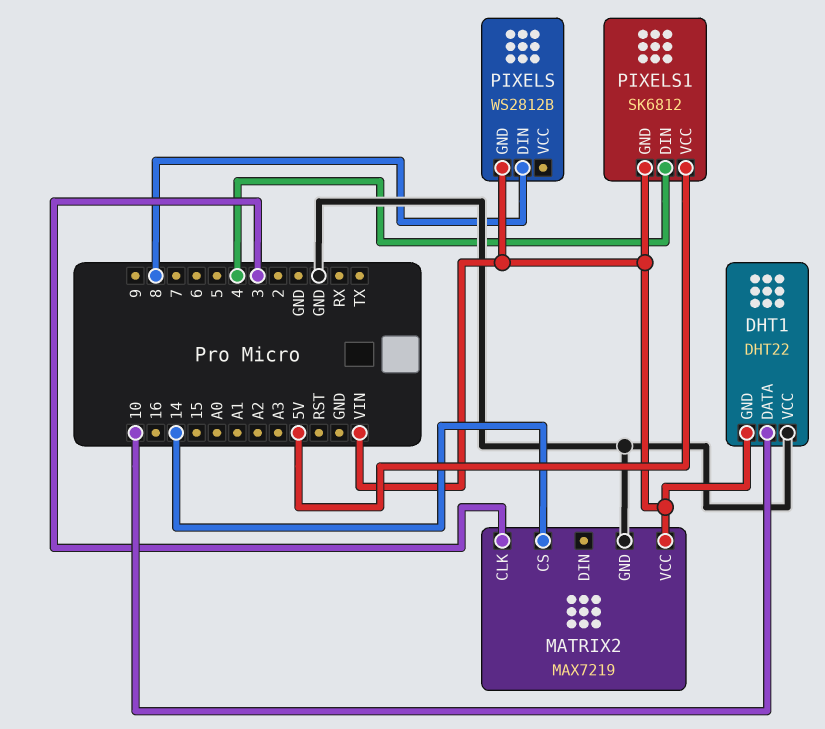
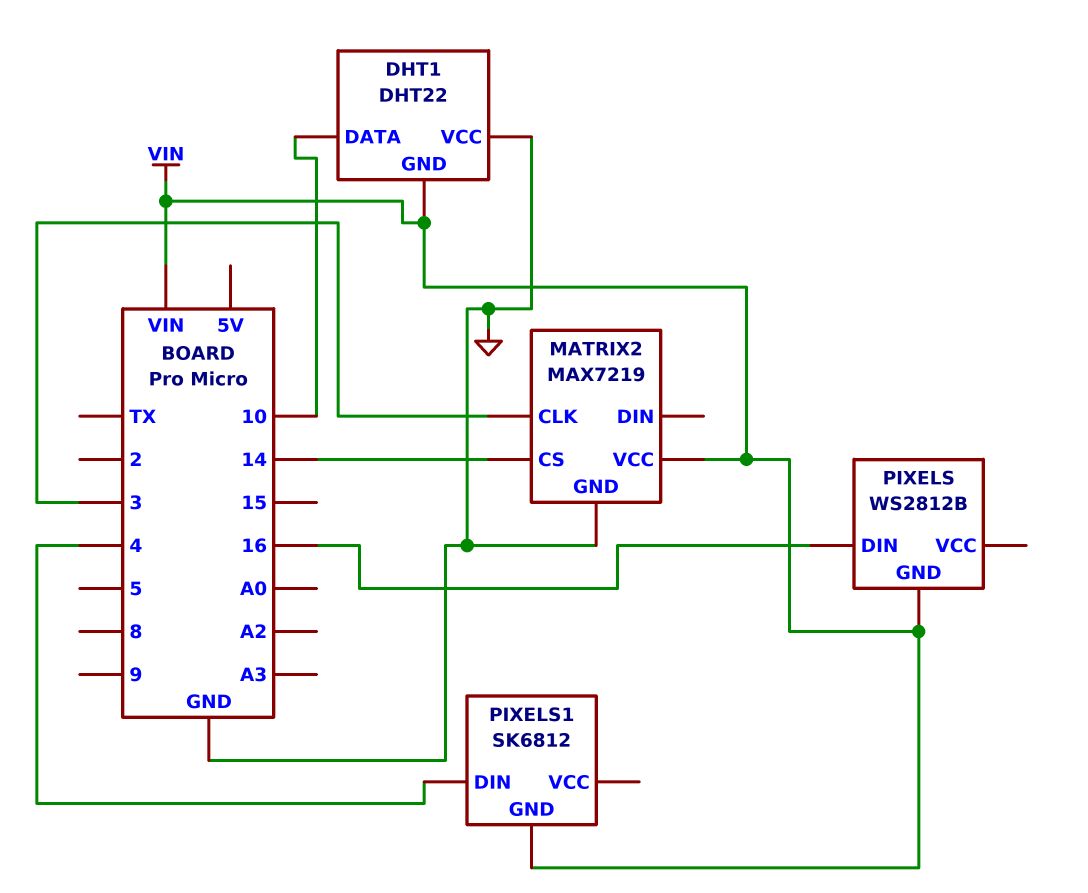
PIXELS pin DIN: 8 -> 16
PIXELS1 pin VCC: 5V -> none

